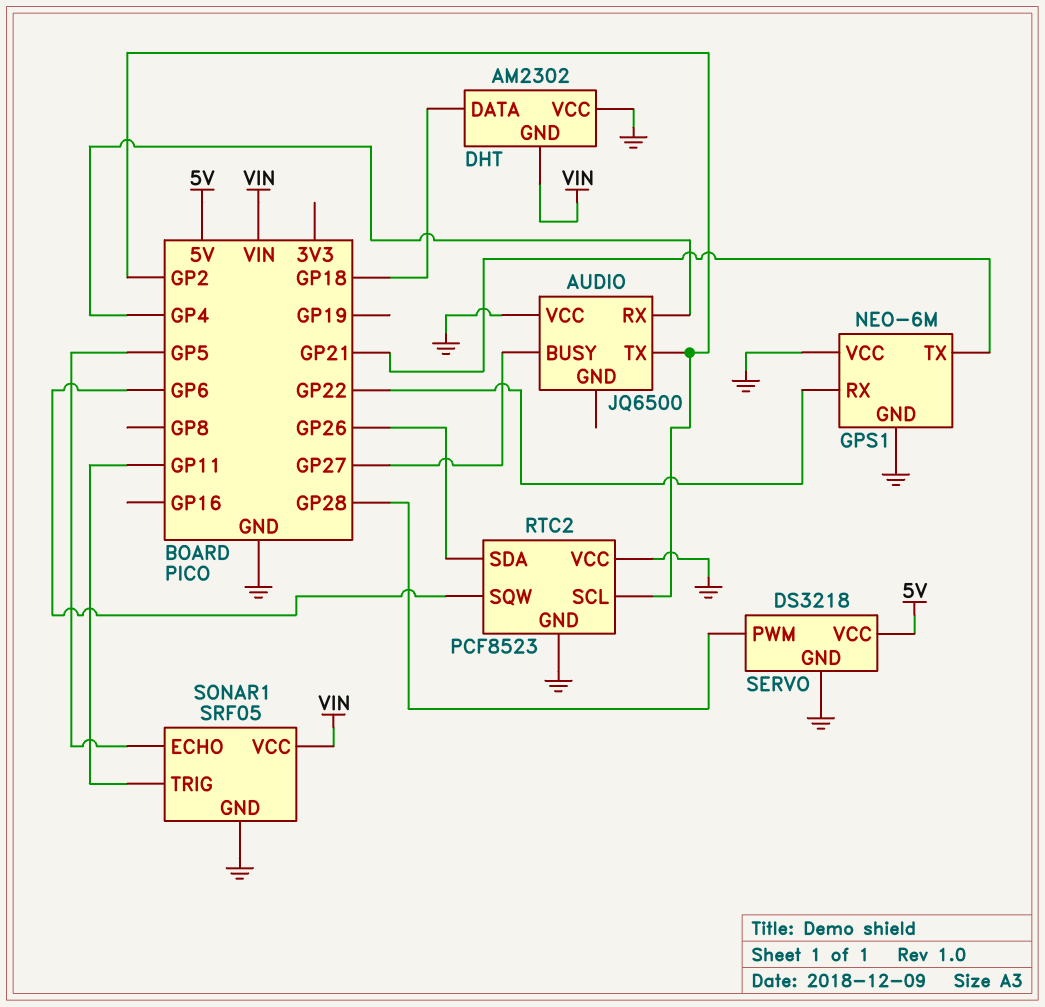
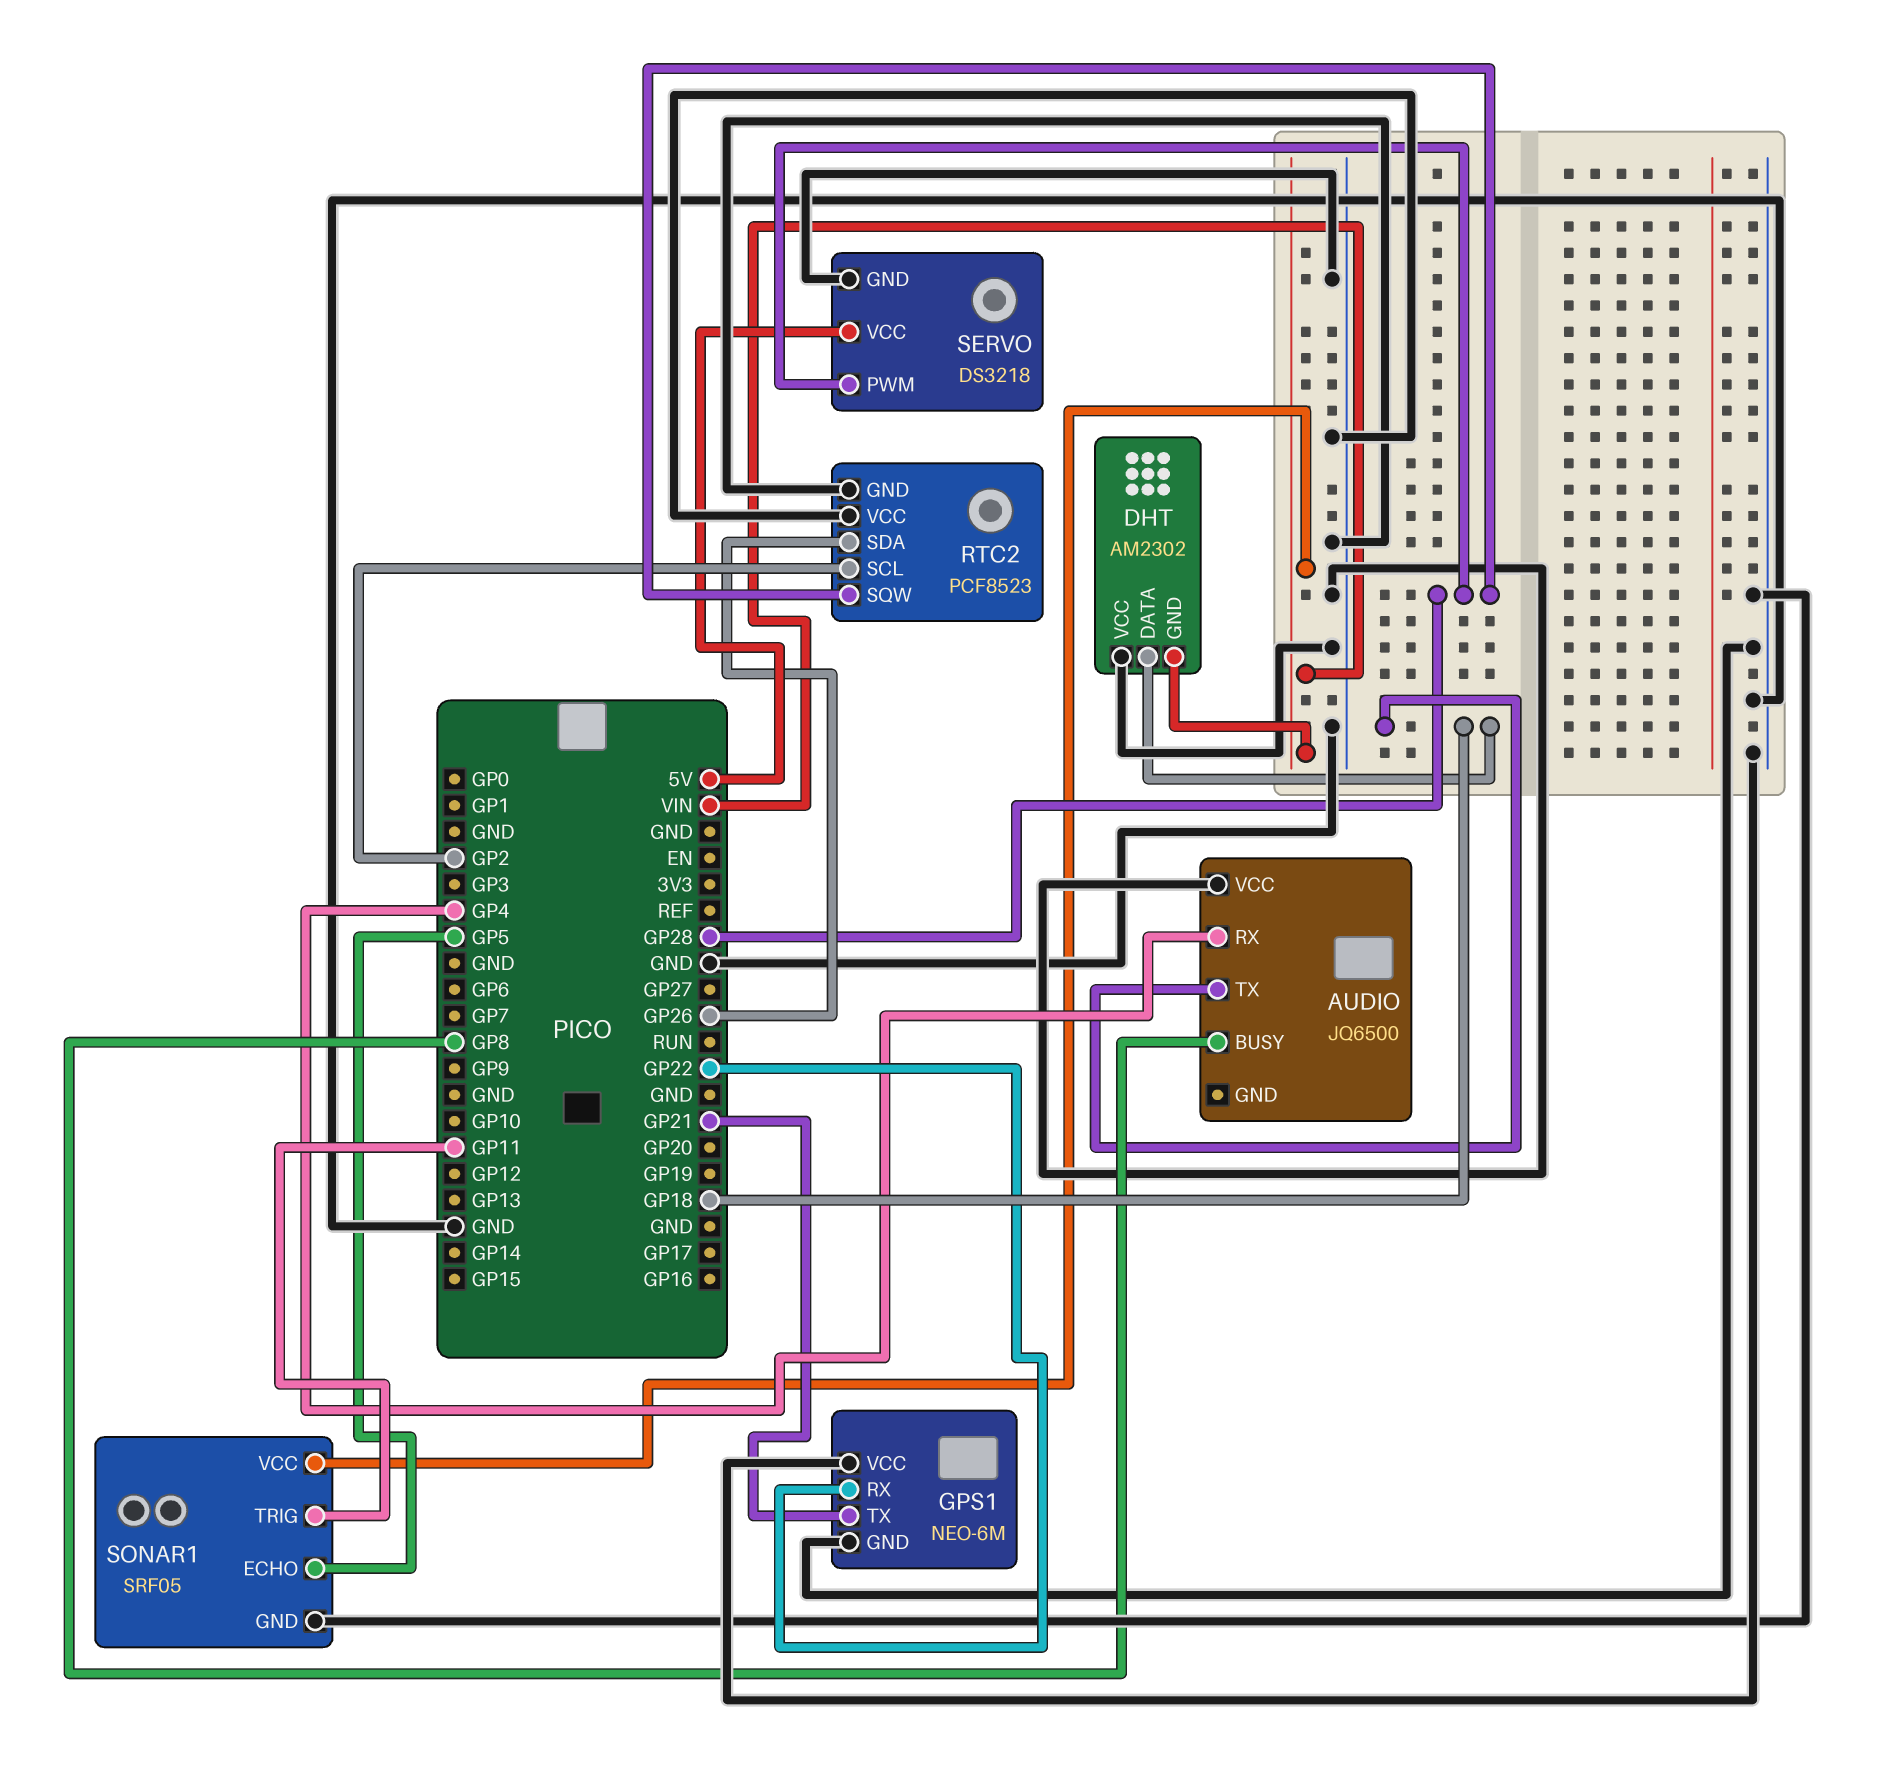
AUDIO pin BUSY: GP27 -> GP8
AUDIO pin TX: GP2 -> GP18
RTC2 pin SQW: GP6 -> GP28

